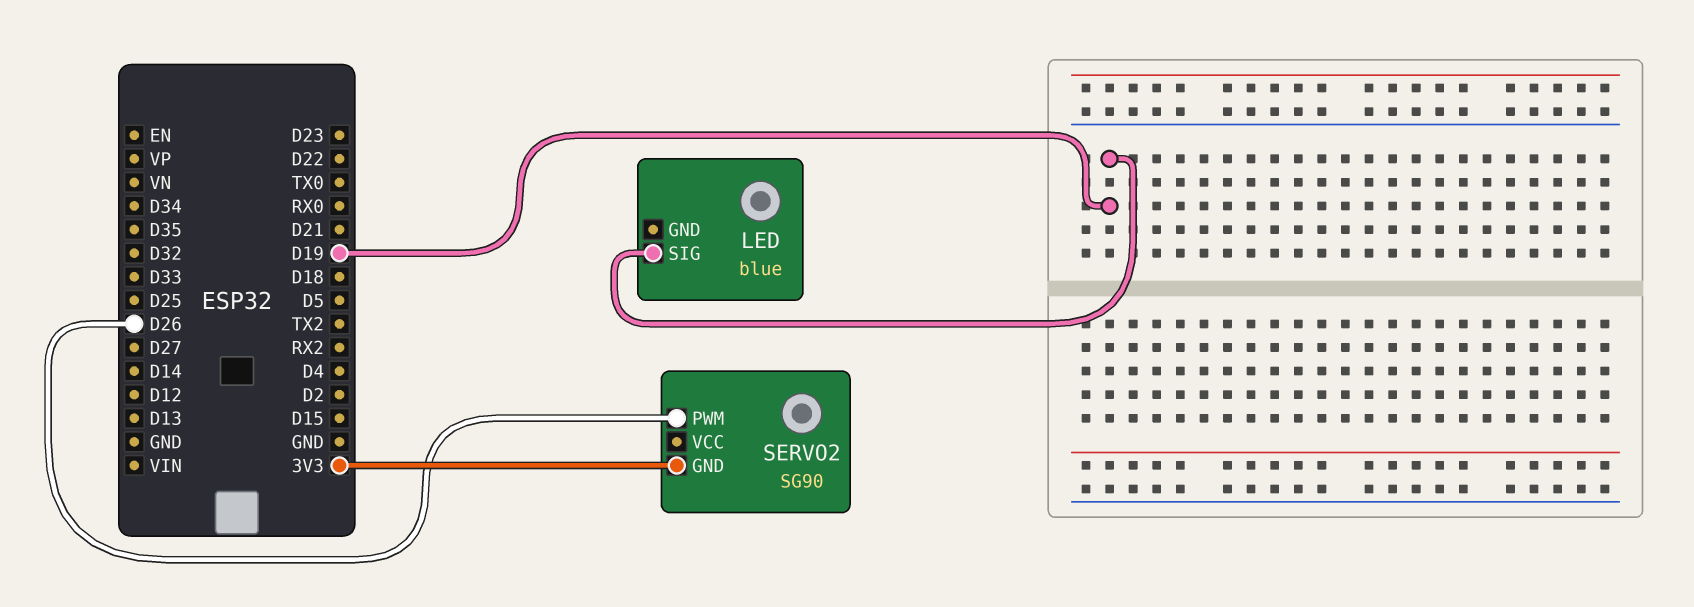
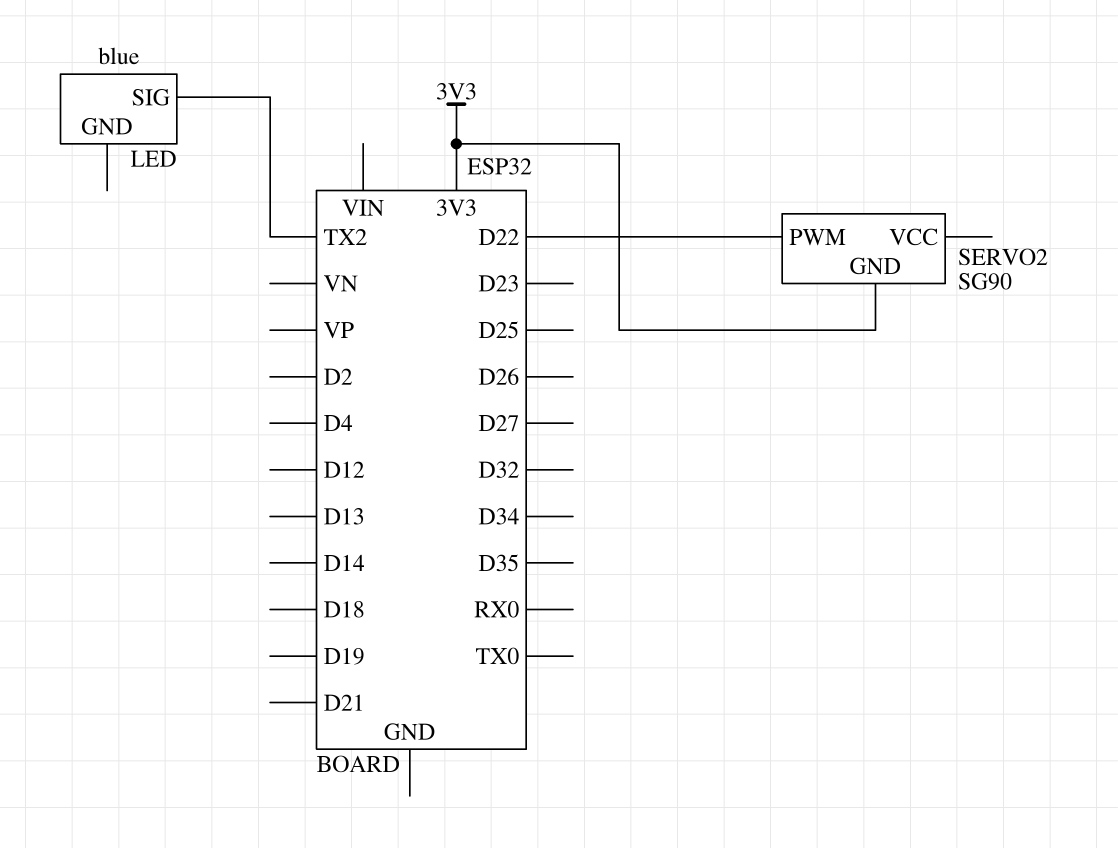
LED pin SIG: D19 -> TX2
SERVO2 pin PWM: D26 -> D22

